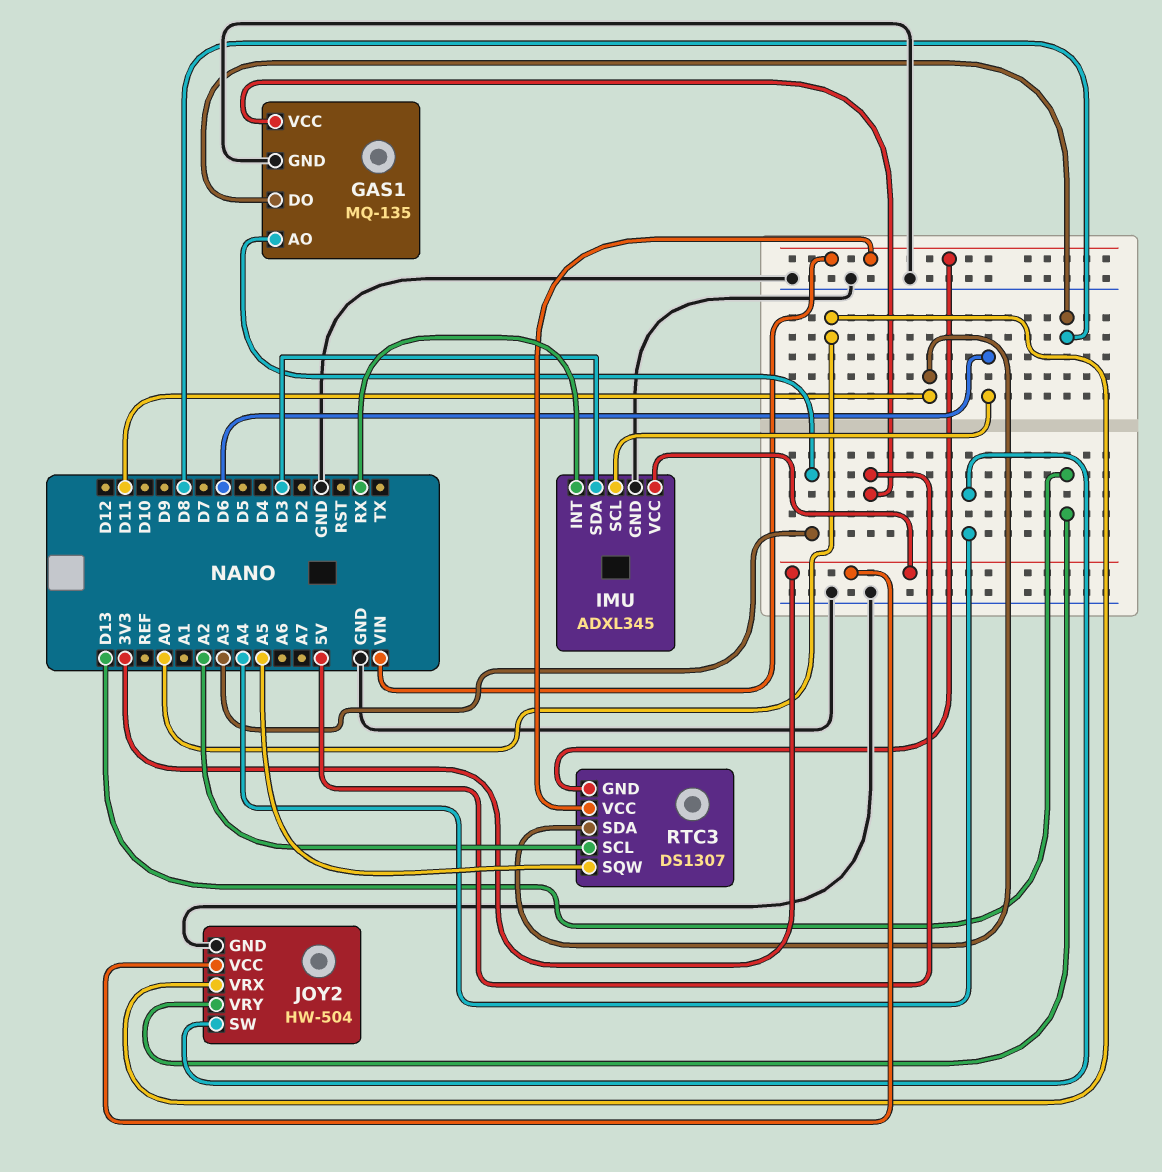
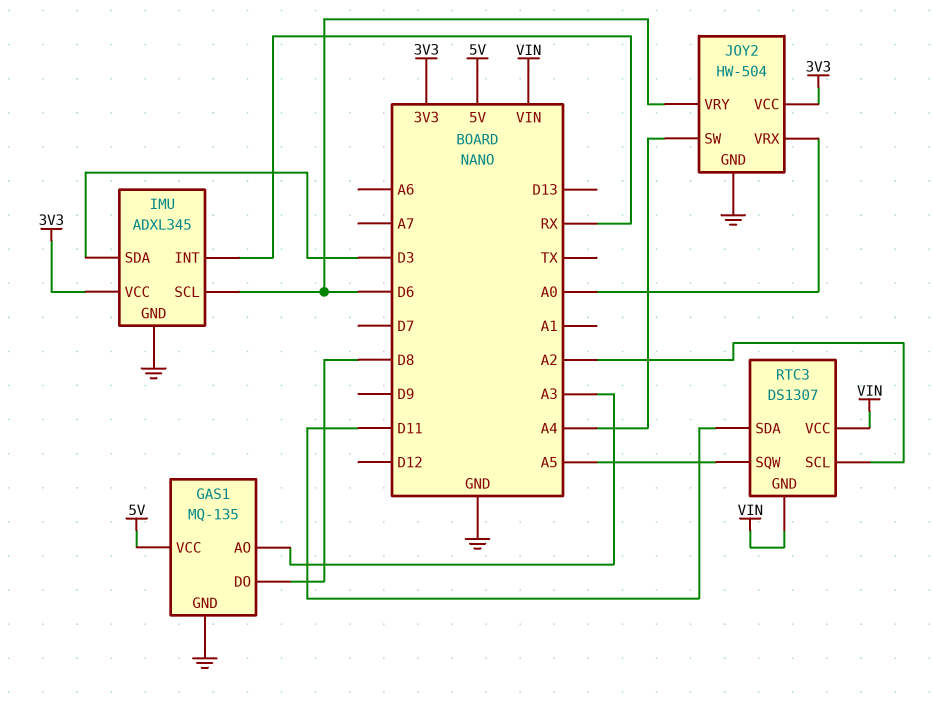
JOY2 pin VRY: D13 -> D6

